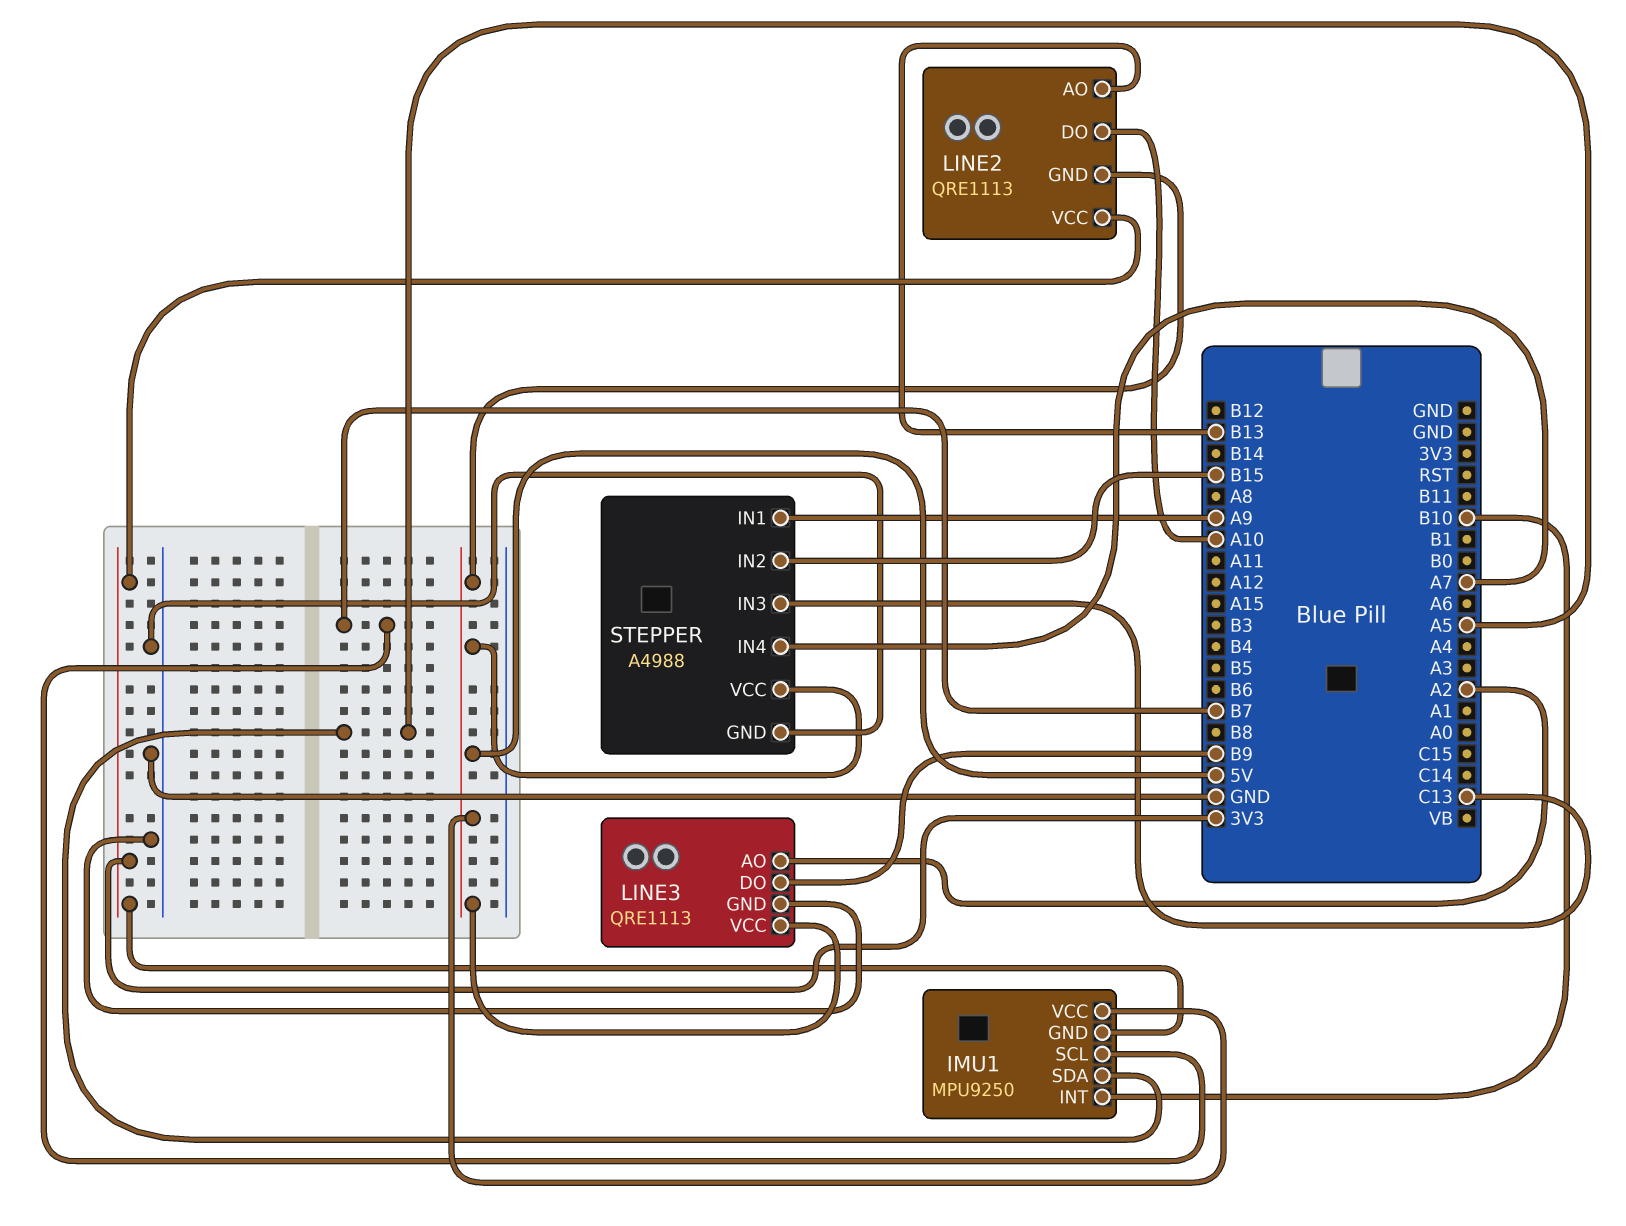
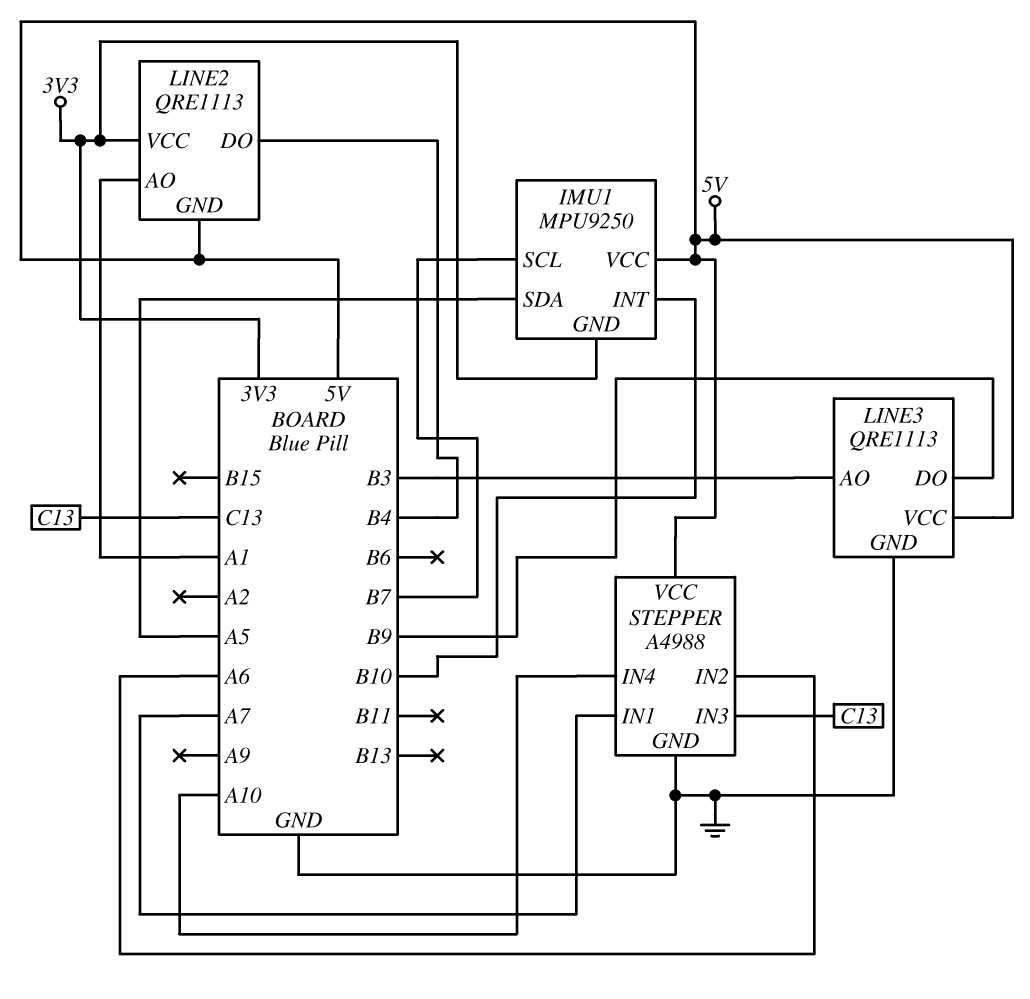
LINE2 pin AO: B13 -> A1
LINE2 pin DO: A10 -> B4
LINE3 pin AO: A2 -> B3
STEPPER pin IN1: A9 -> A7
STEPPER pin IN2: B15 -> A6
STEPPER pin IN4: A7 -> A10

